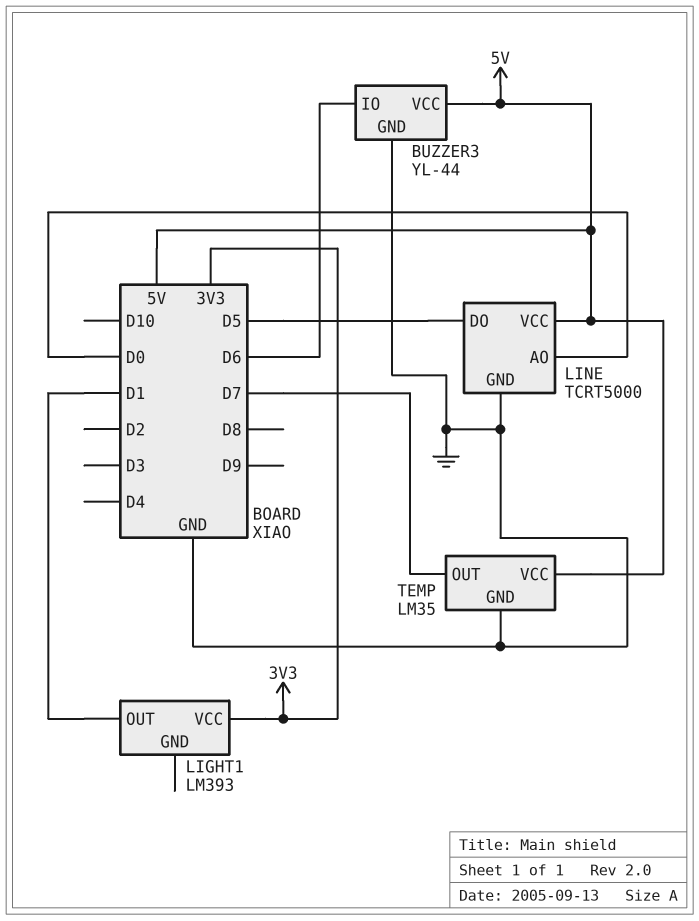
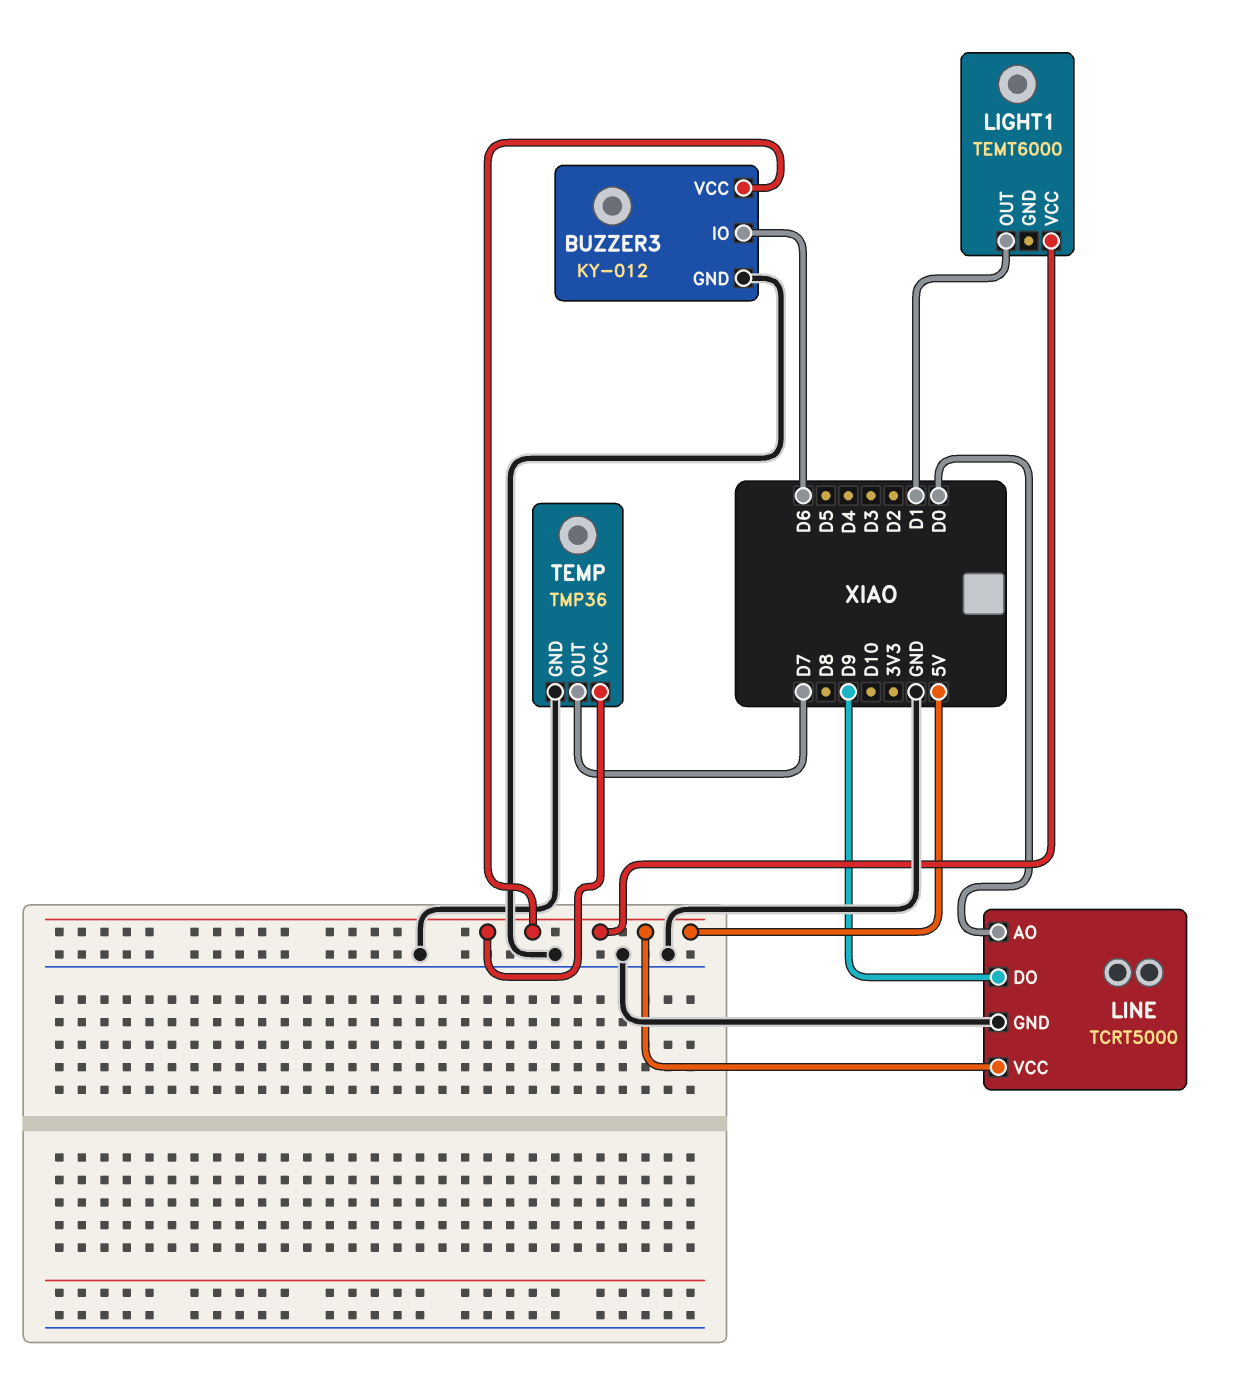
BUZZER3: YL-44 -> KY-012
LIGHT1: LM393 -> TEMT6000
LIGHT1 pin VCC: 3V3 -> 5V
LINE pin DO: D5 -> D9
TEMP: LM35 -> TMP36

